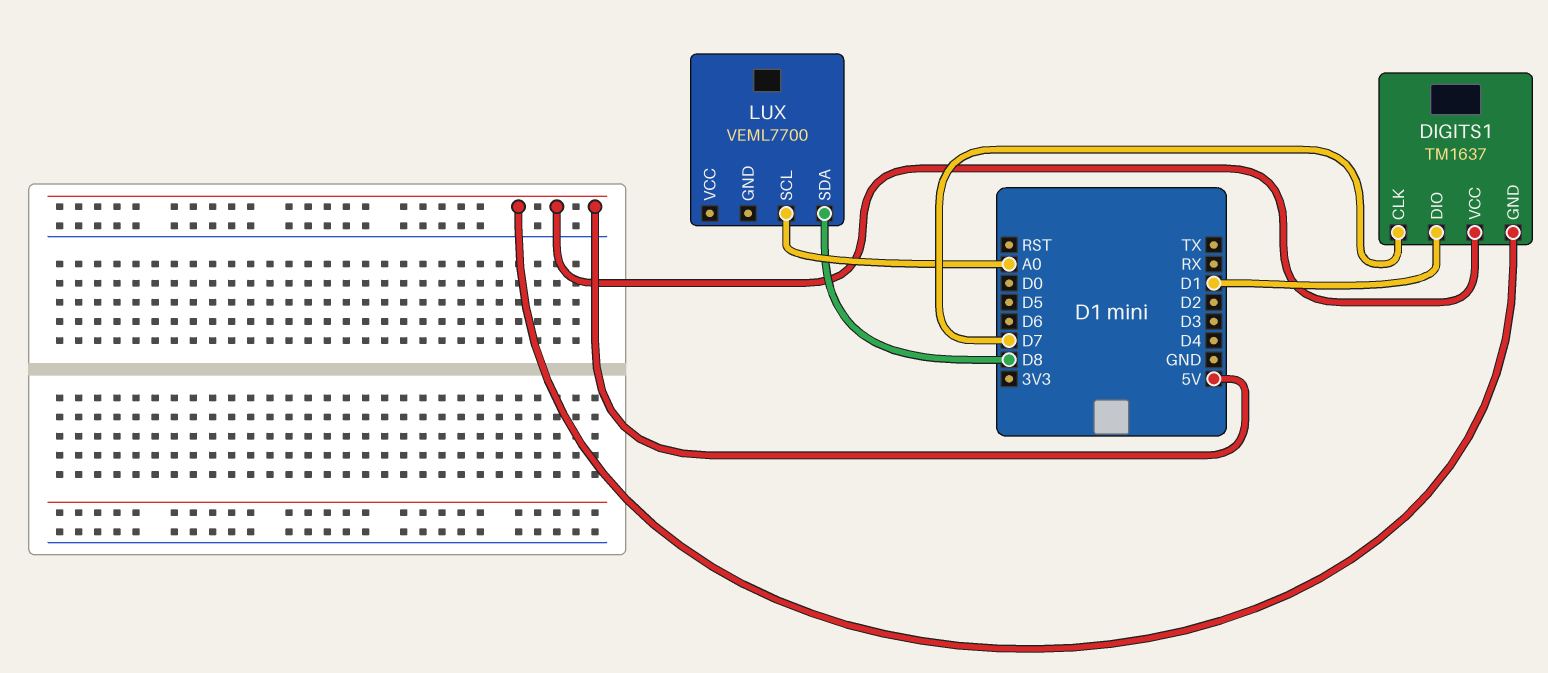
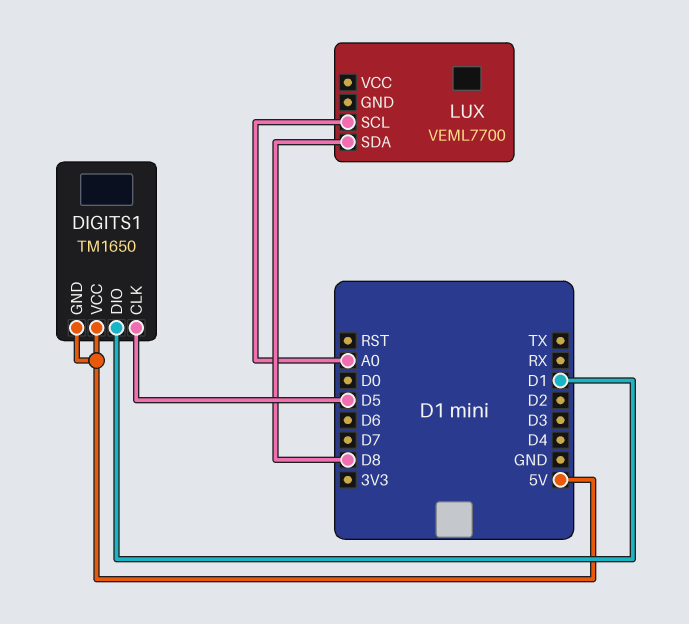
DIGITS1: TM1637 -> TM1650
DIGITS1 pin CLK: D7 -> D5

